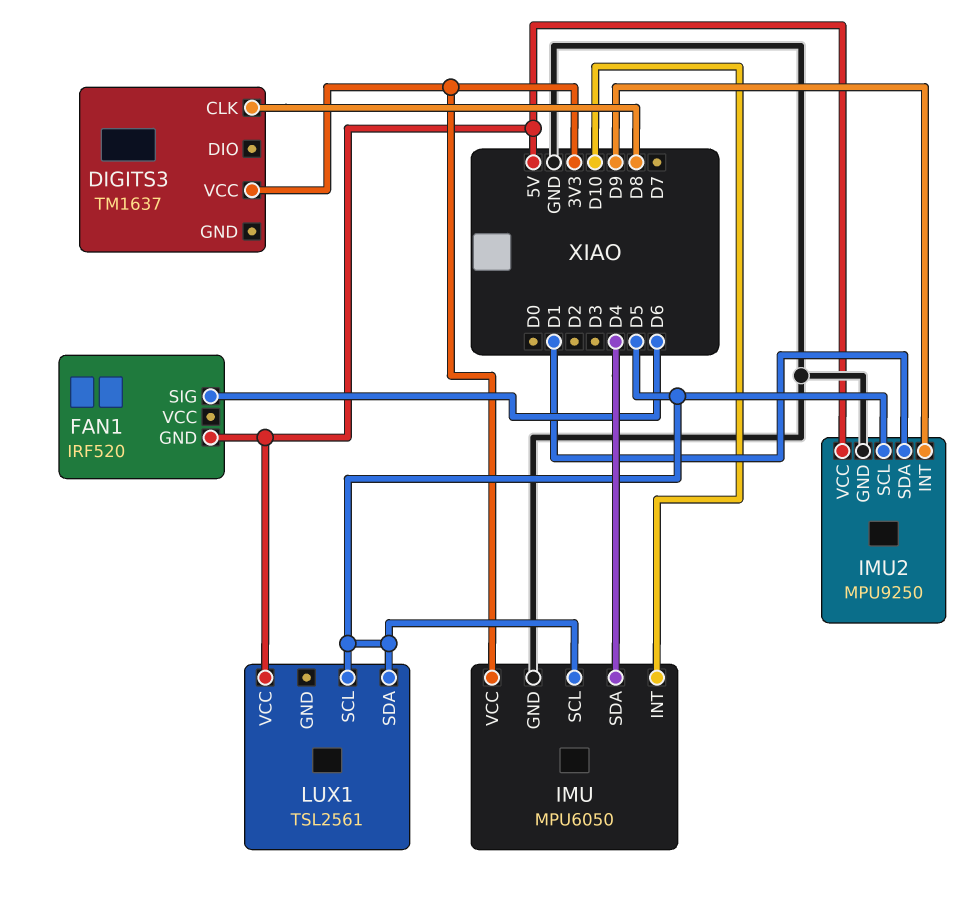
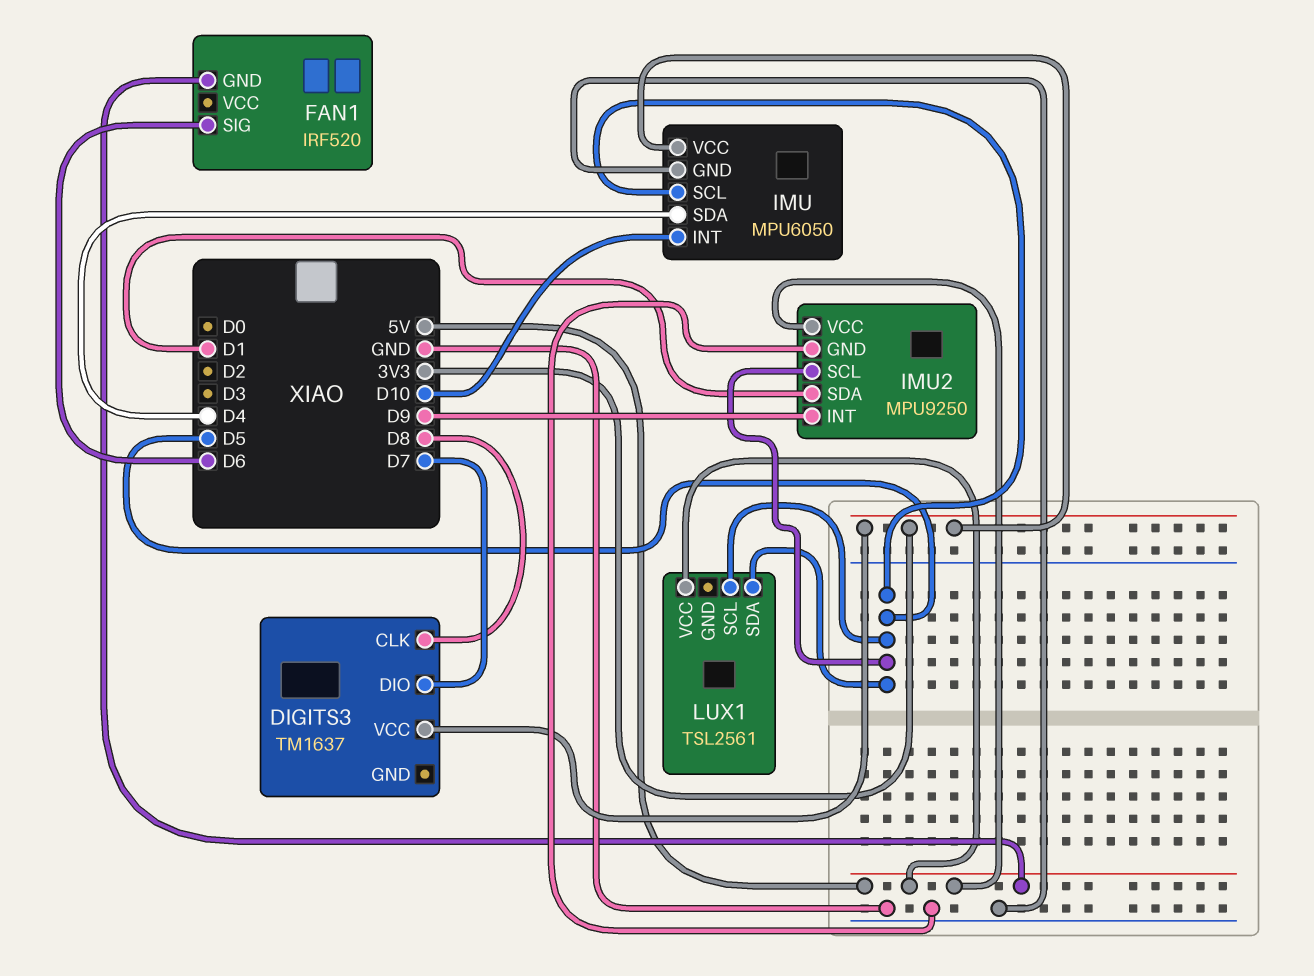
DIGITS3 pin DIO: none -> D7

